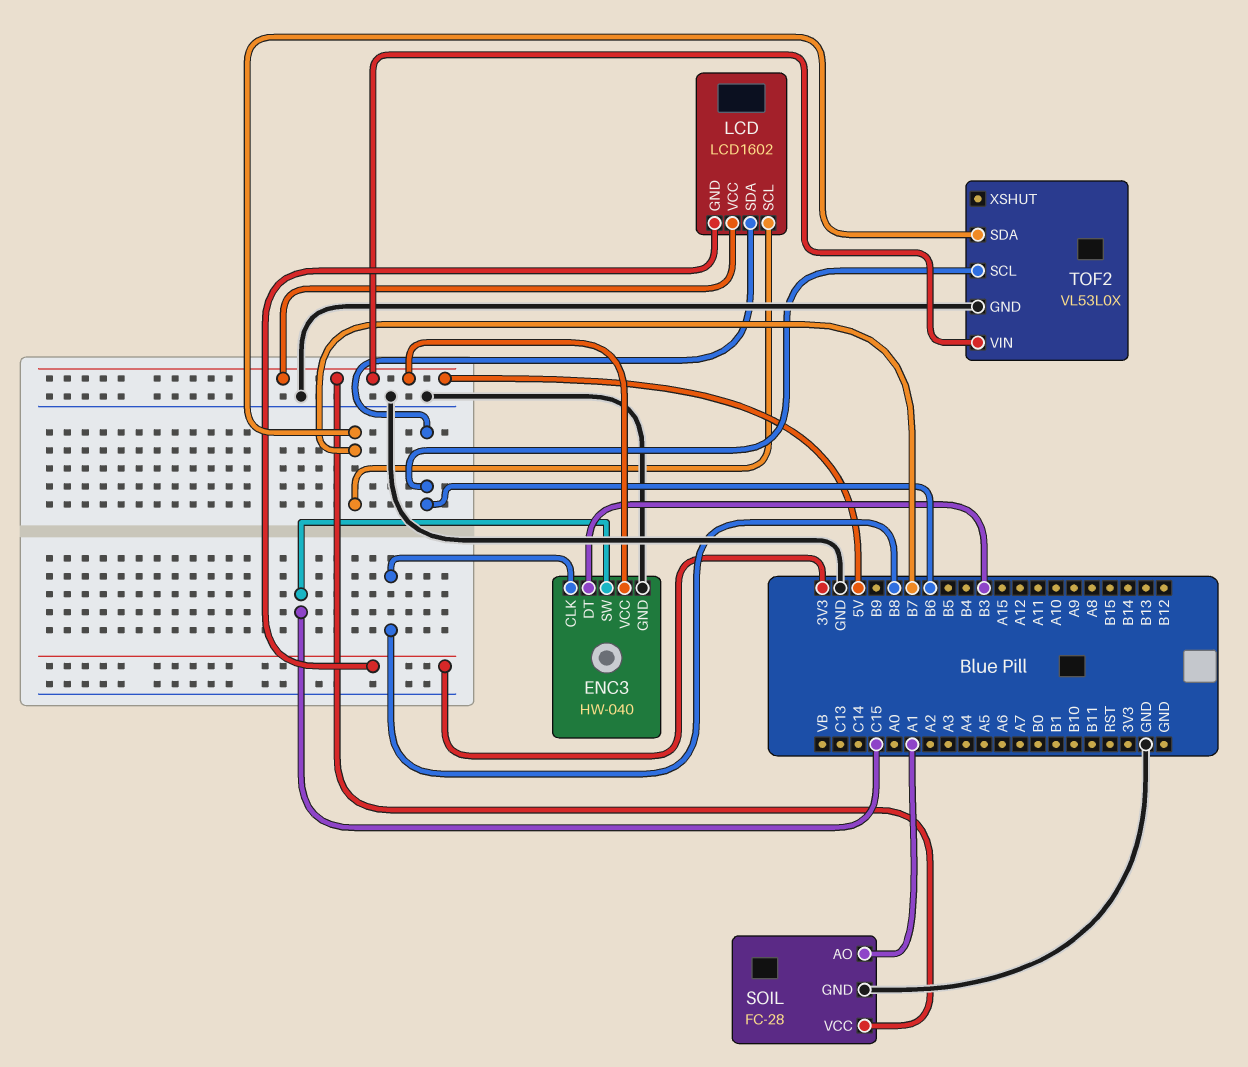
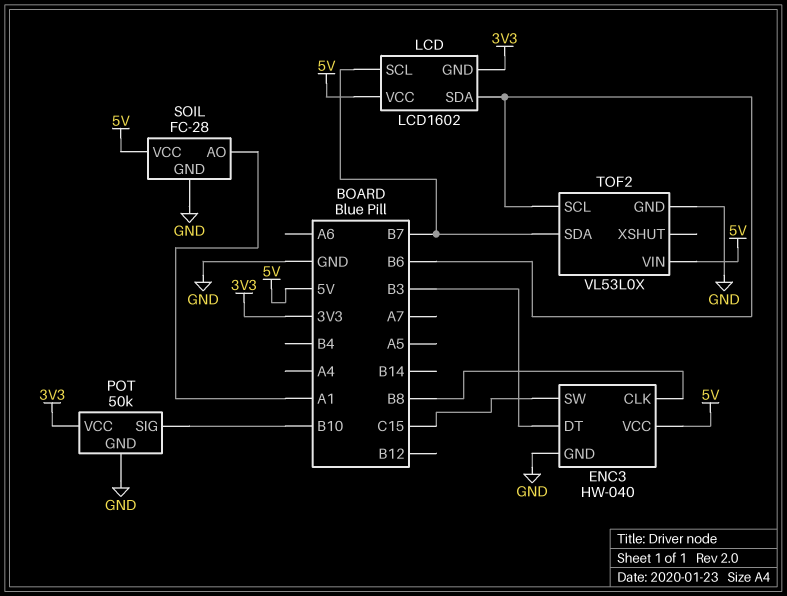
POT: none -> 50k
POT pin GND: none -> GND
POT pin SIG: none -> B10
POT pin VCC: none -> 3V3

